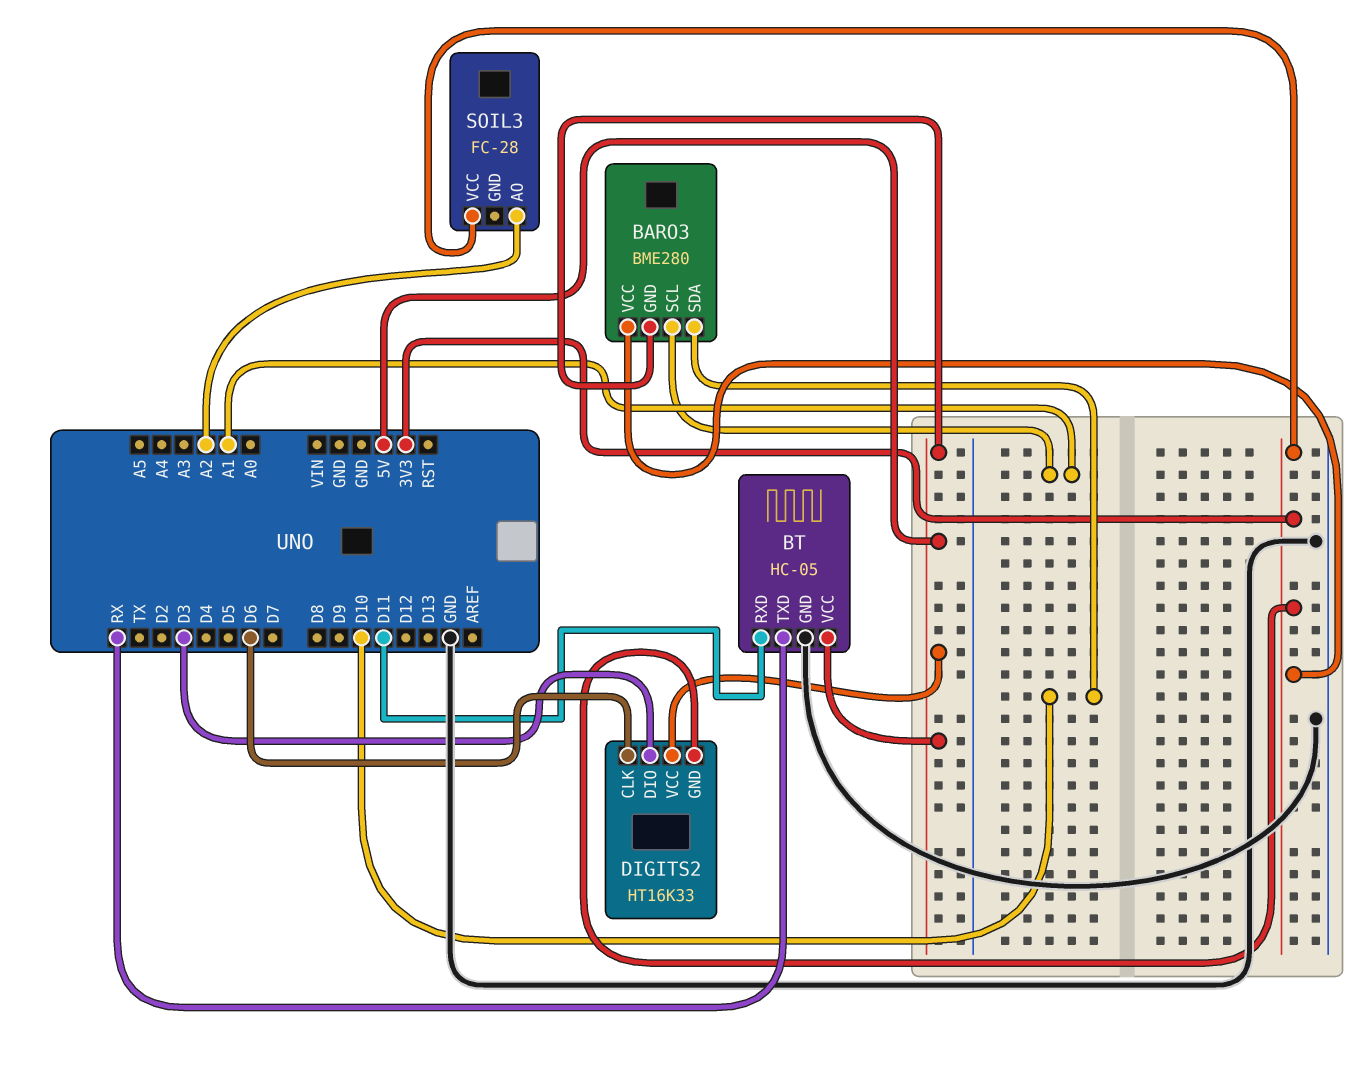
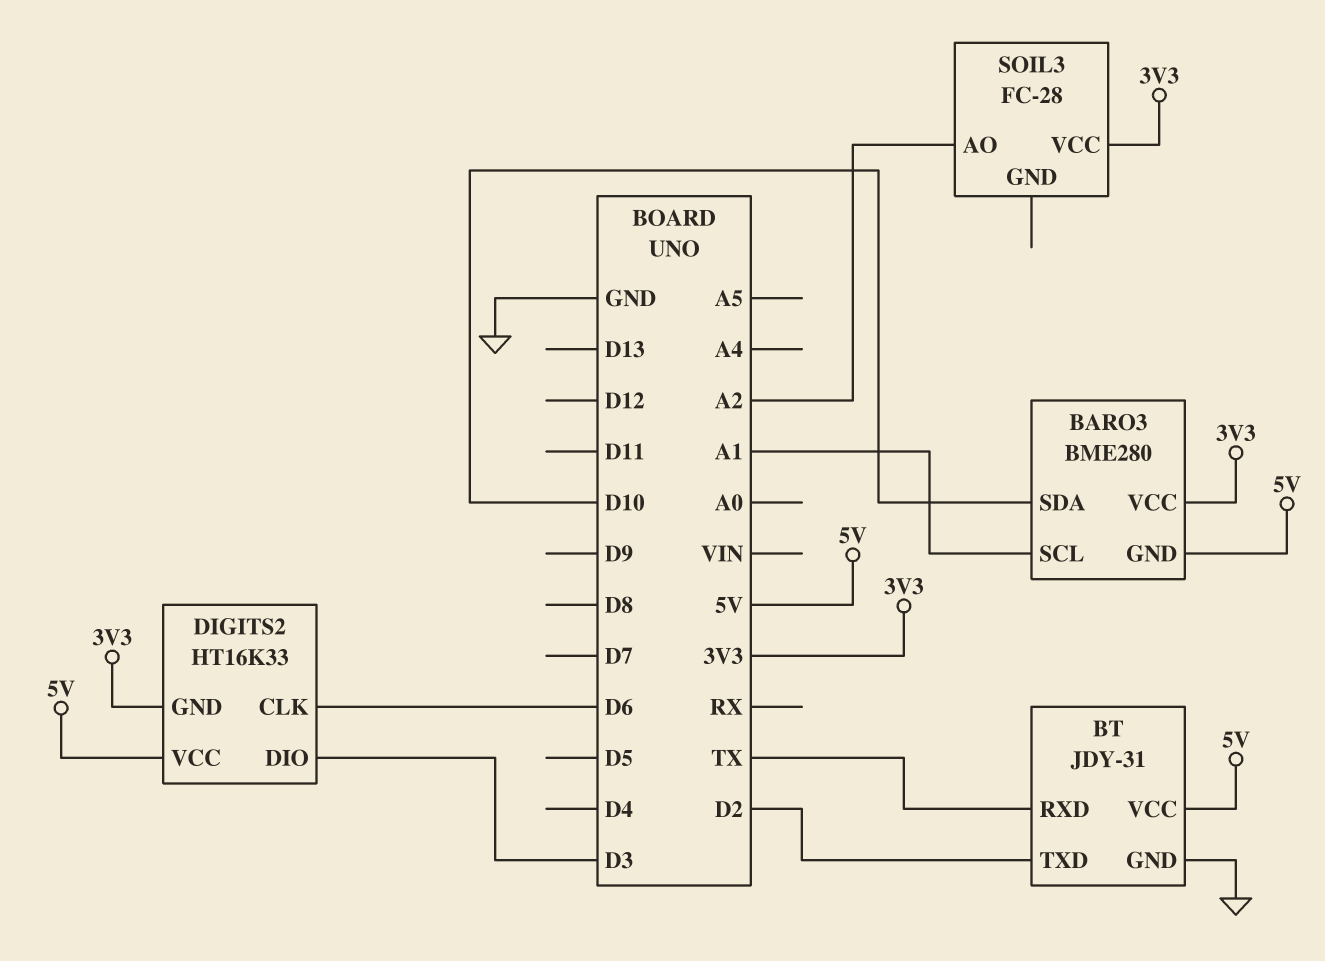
BT: HC-05 -> JDY-31
BT pin RXD: D11 -> TX
BT pin TXD: RX -> D2

